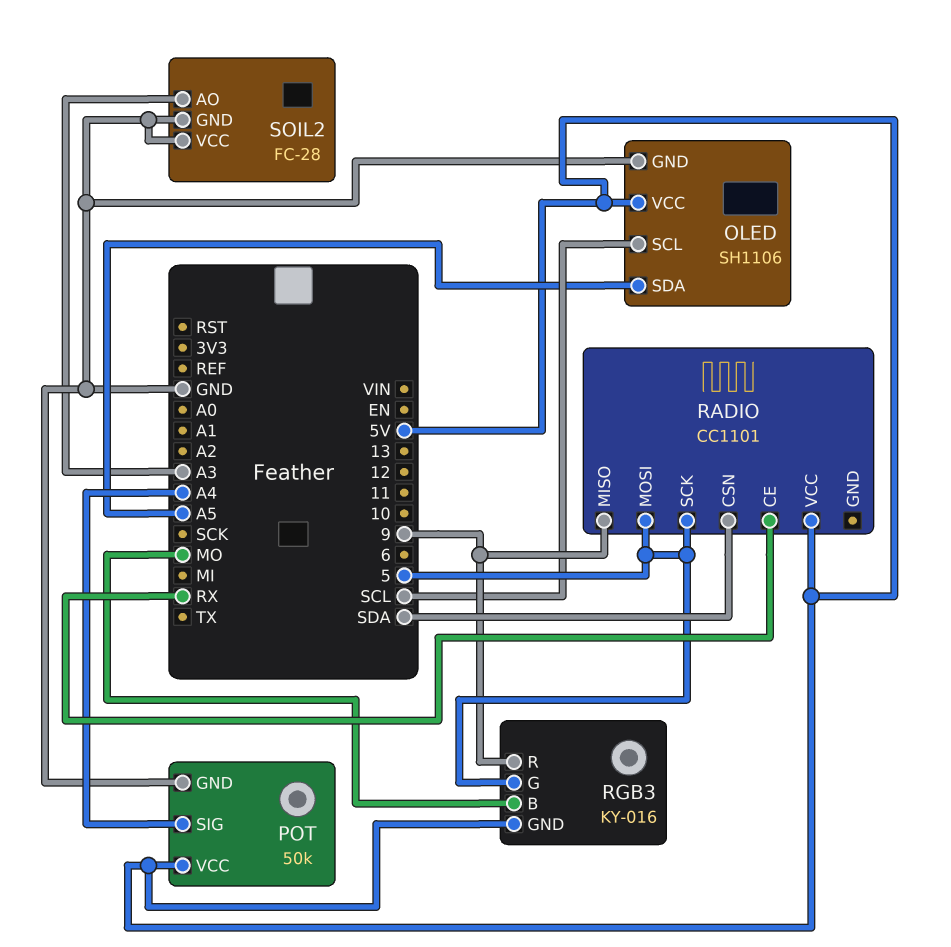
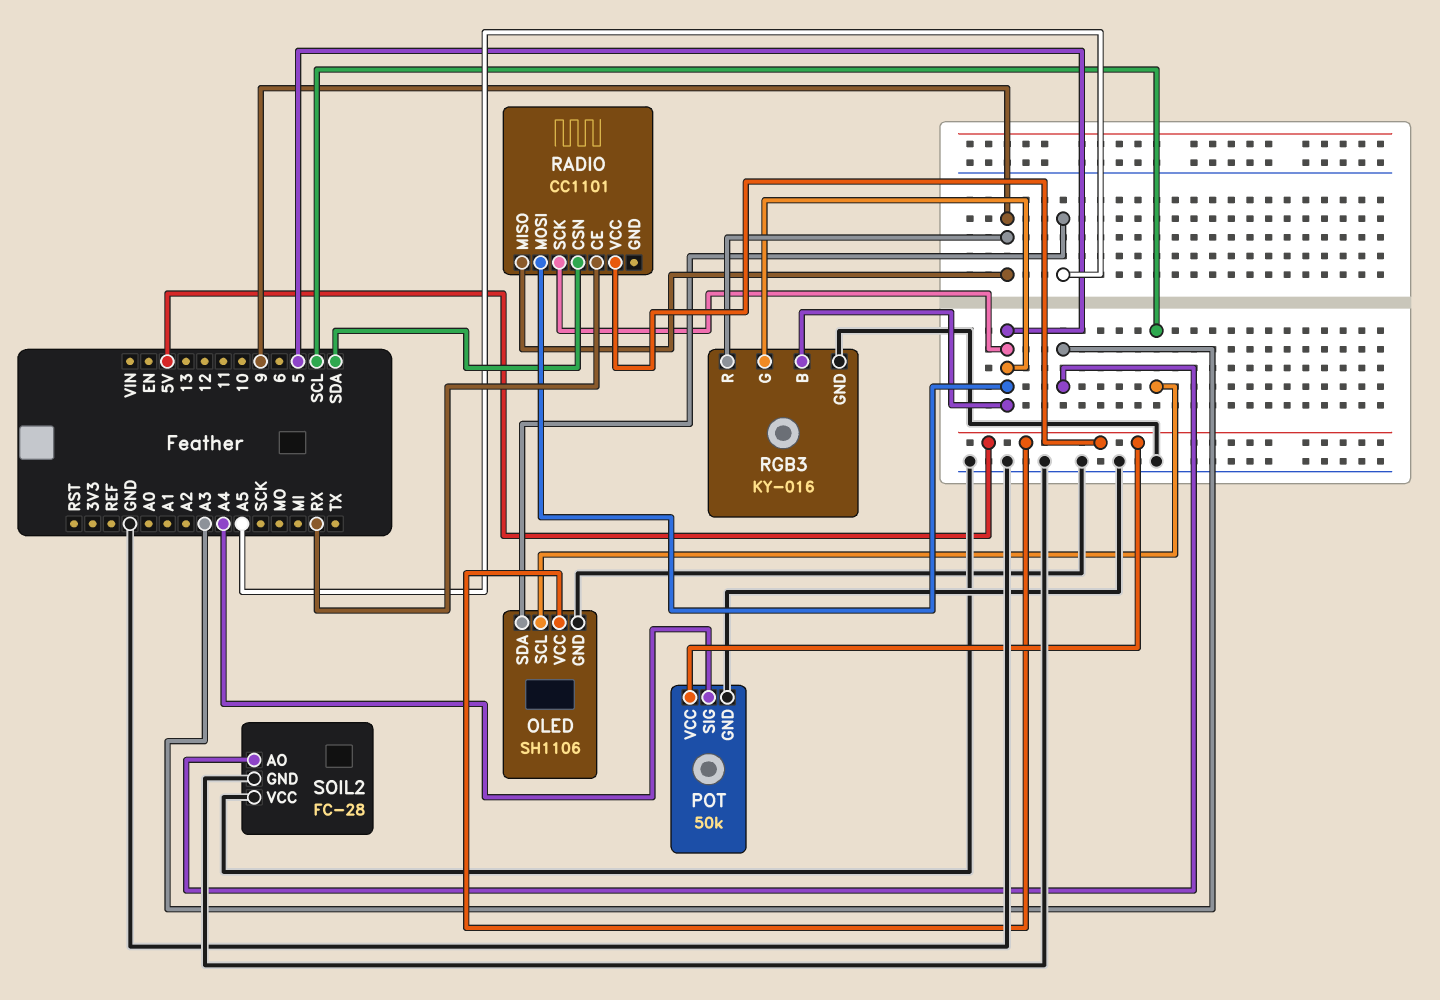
RGB3 pin B: MO -> 5
RGB3 pin GND: 5V -> GND

